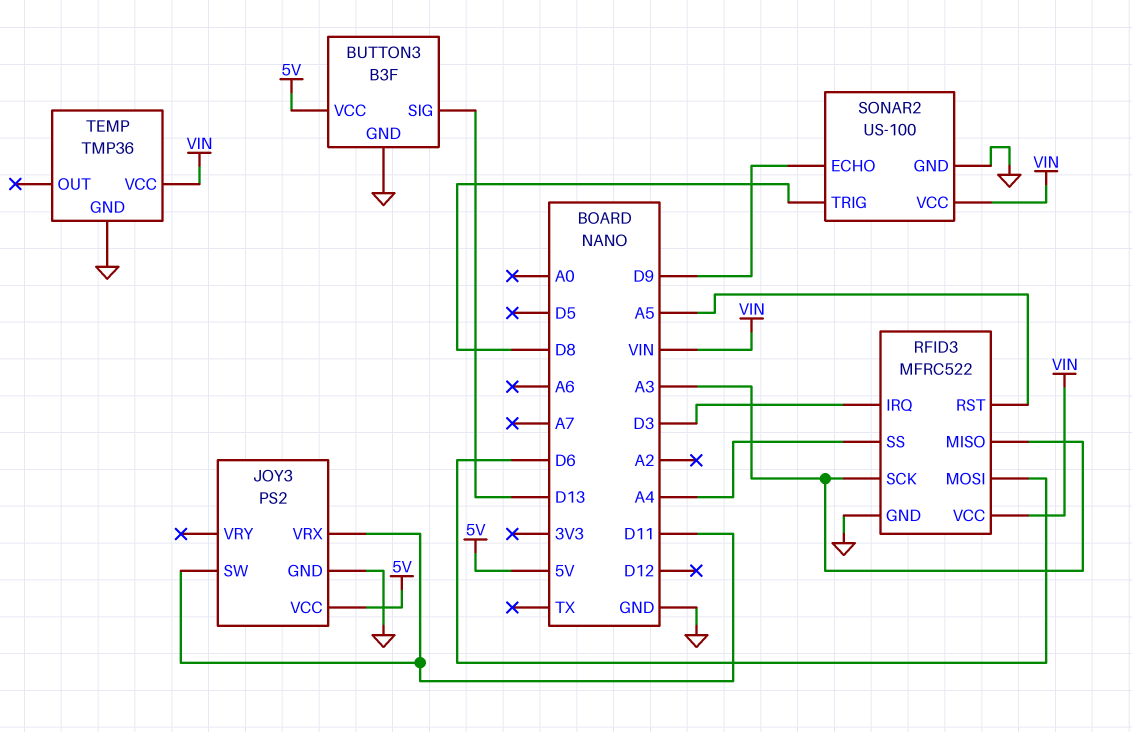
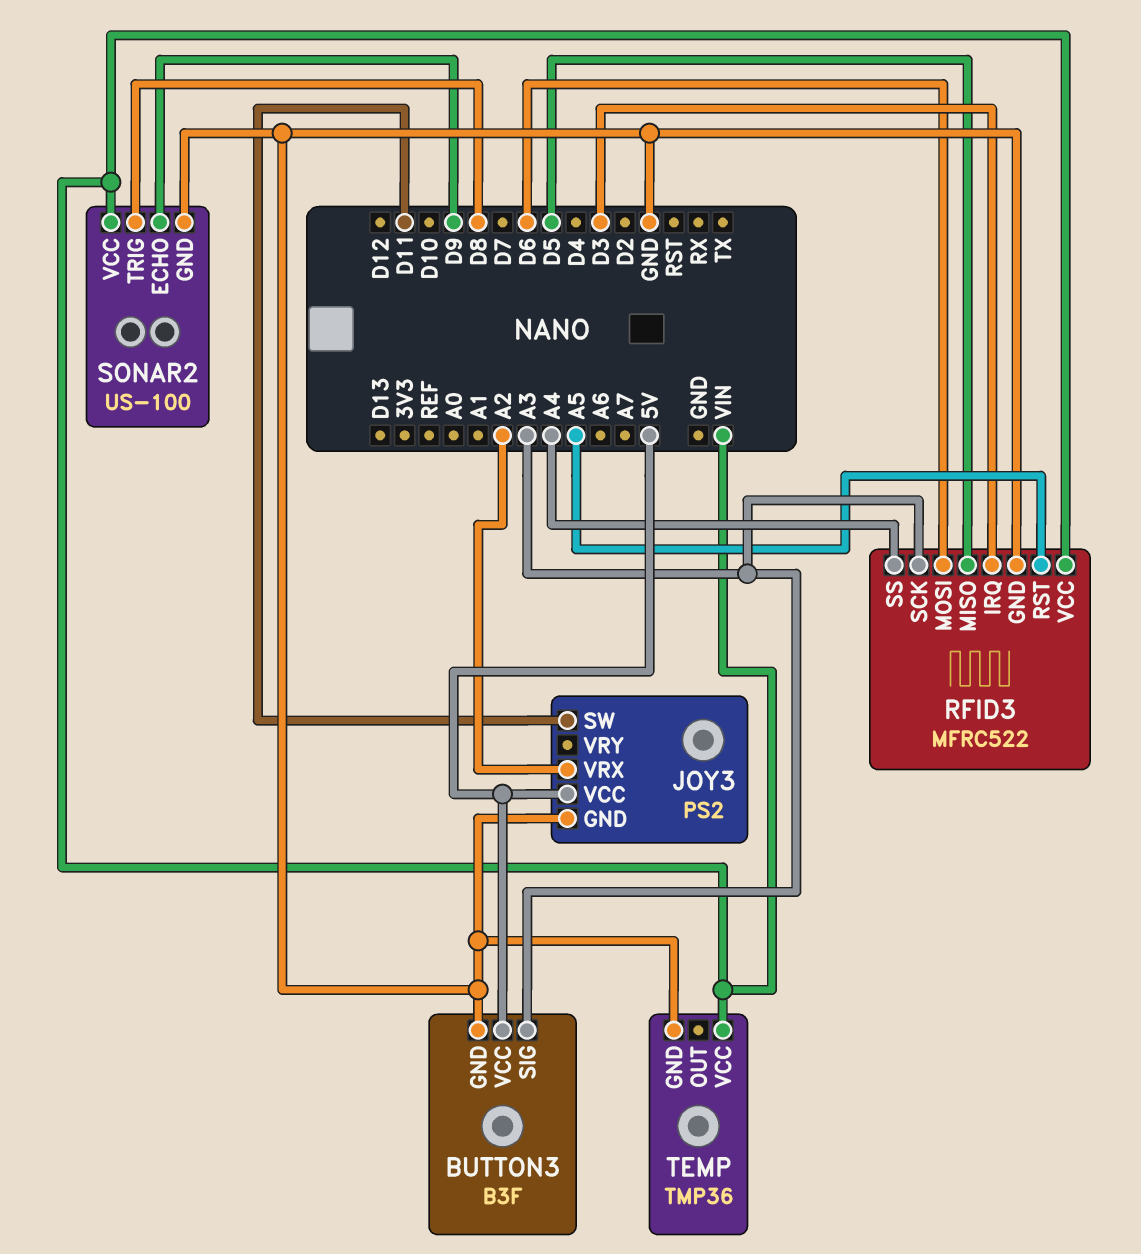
BUTTON3 pin SIG: D13 -> A3
JOY3 pin VRX: D11 -> A2
RFID3 pin MISO: A3 -> D5

